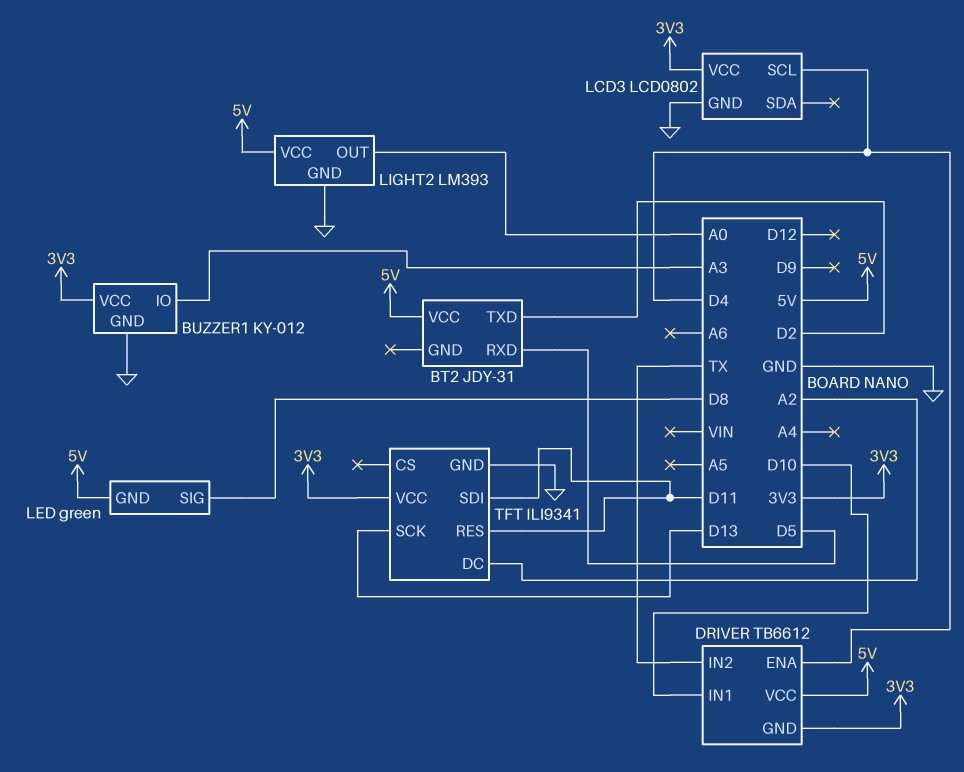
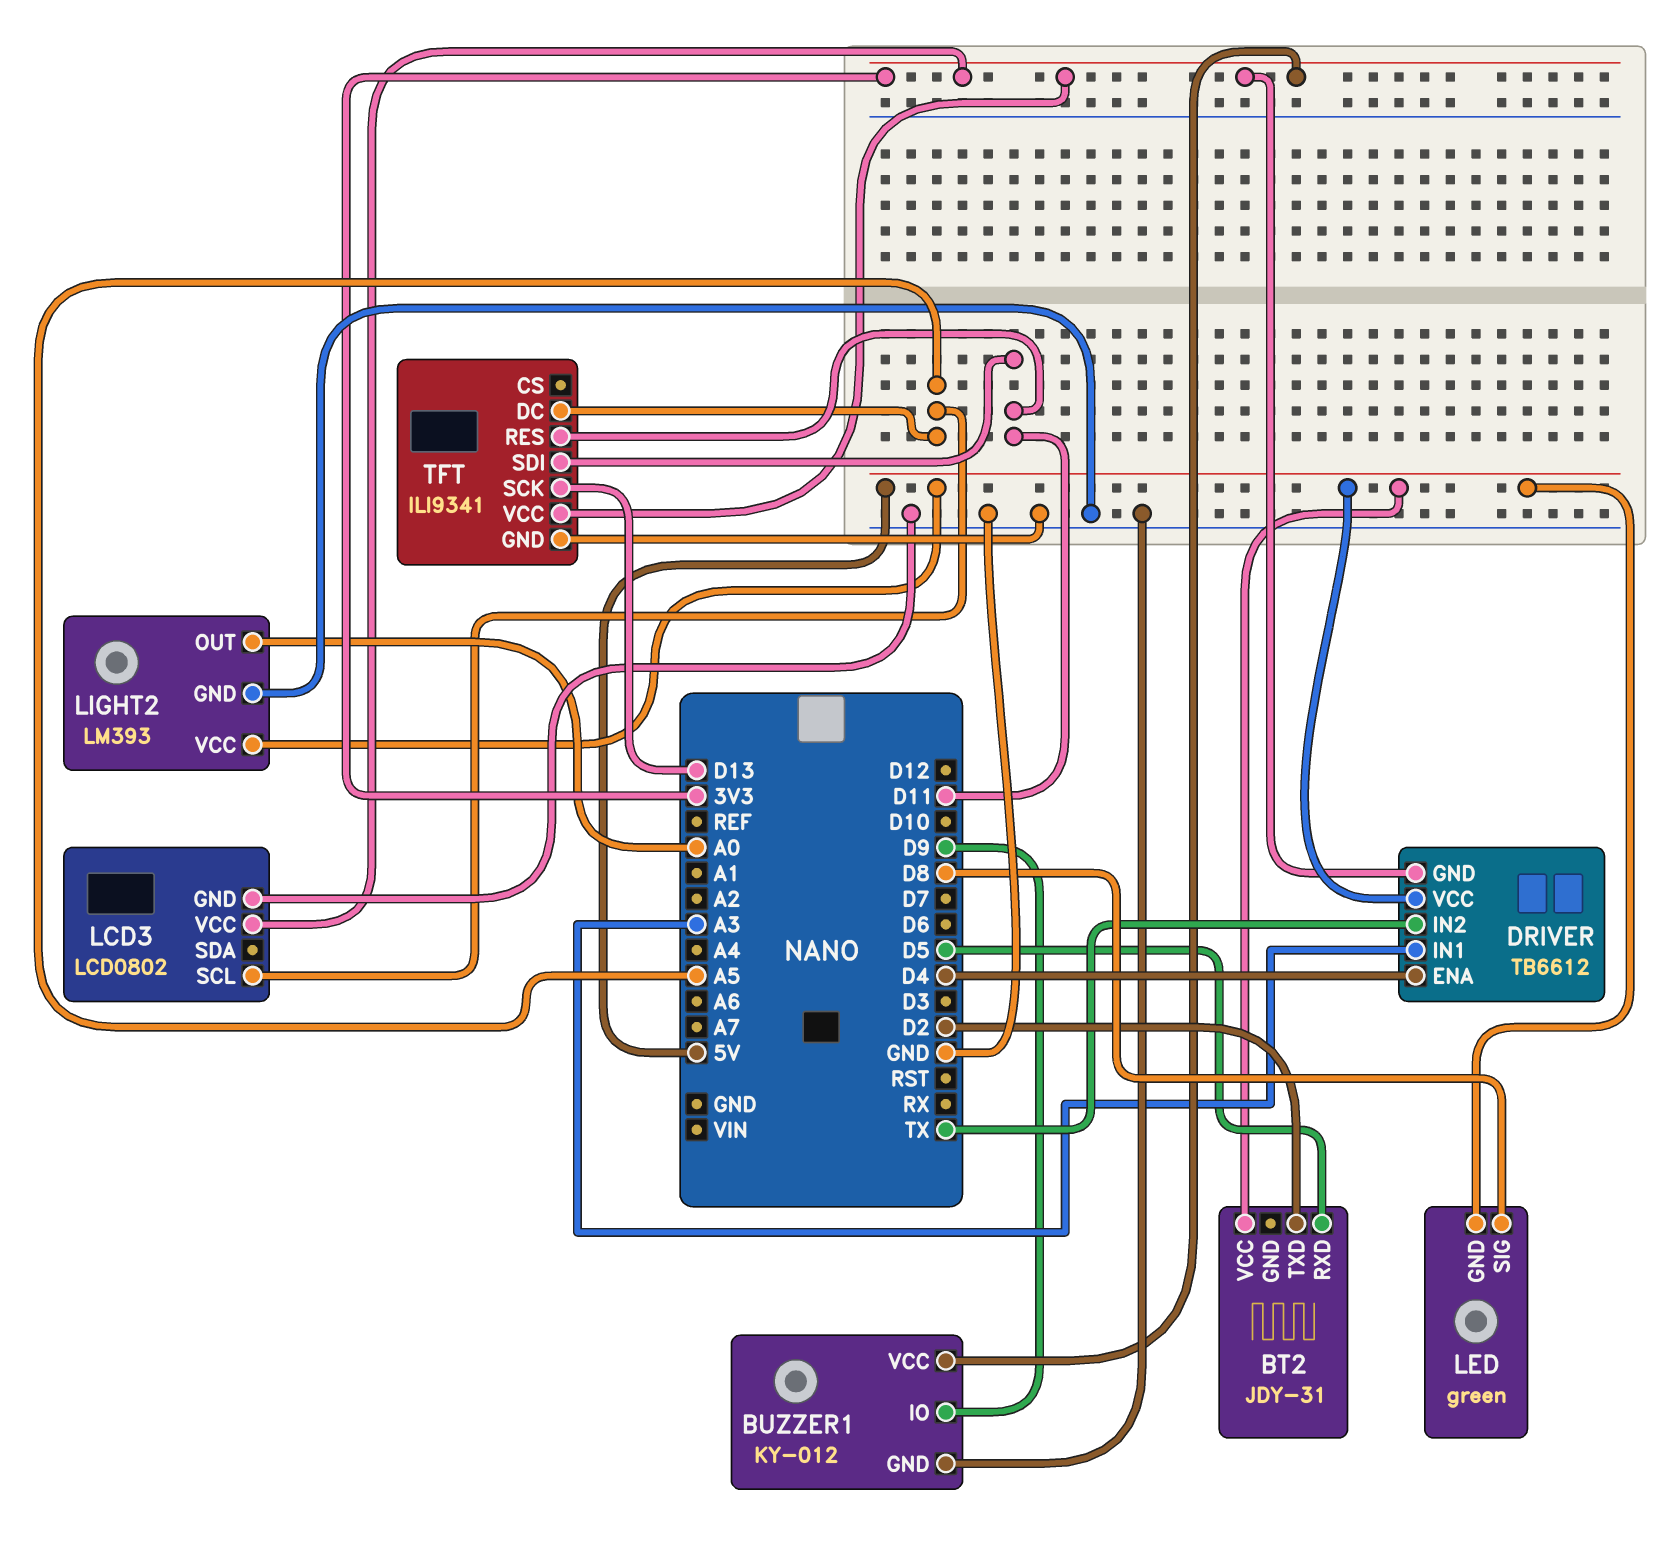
BUZZER1 pin IO: A3 -> D9
DRIVER pin IN1: D10 -> A3
LCD3 pin SCL: D4 -> A5
TFT pin DC: A2 -> A5

